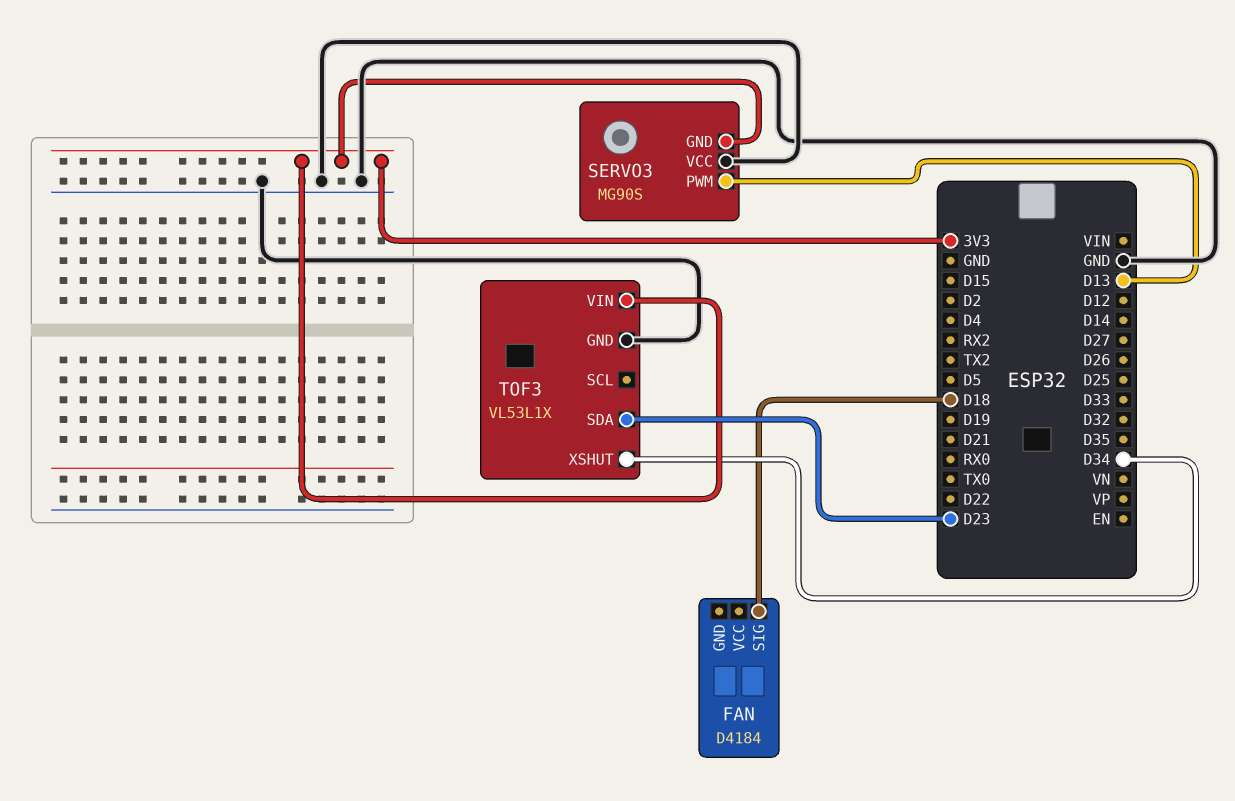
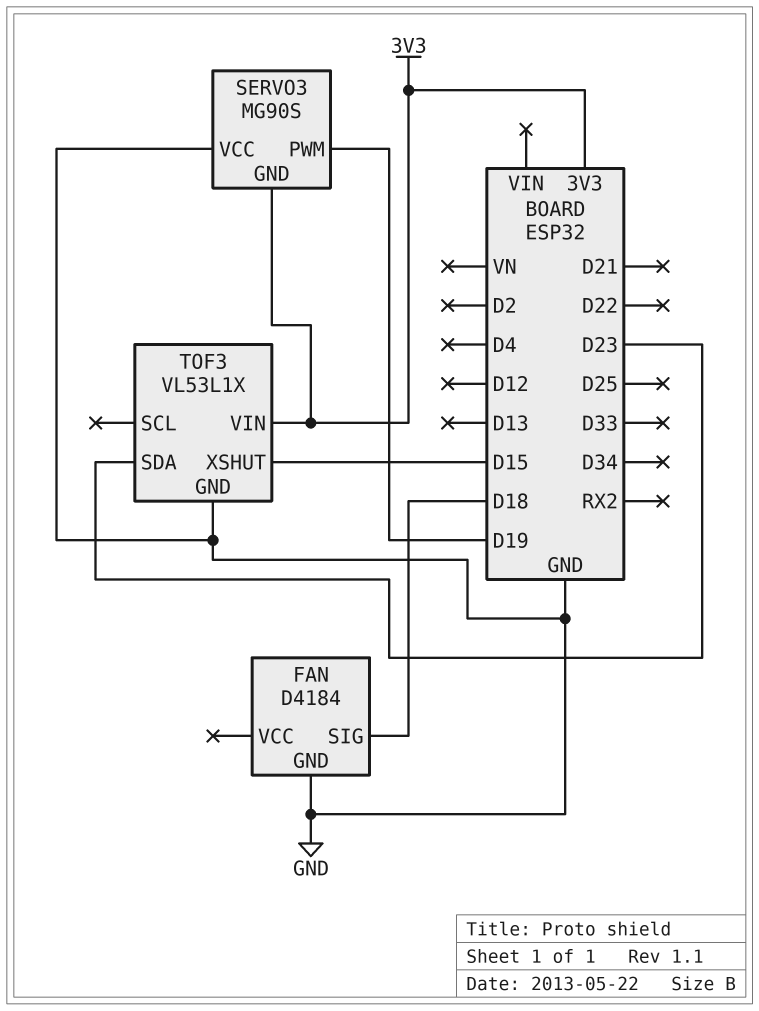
FAN pin GND: none -> GND
SERVO3 pin PWM: D13 -> D19
TOF3 pin XSHUT: D34 -> D15

